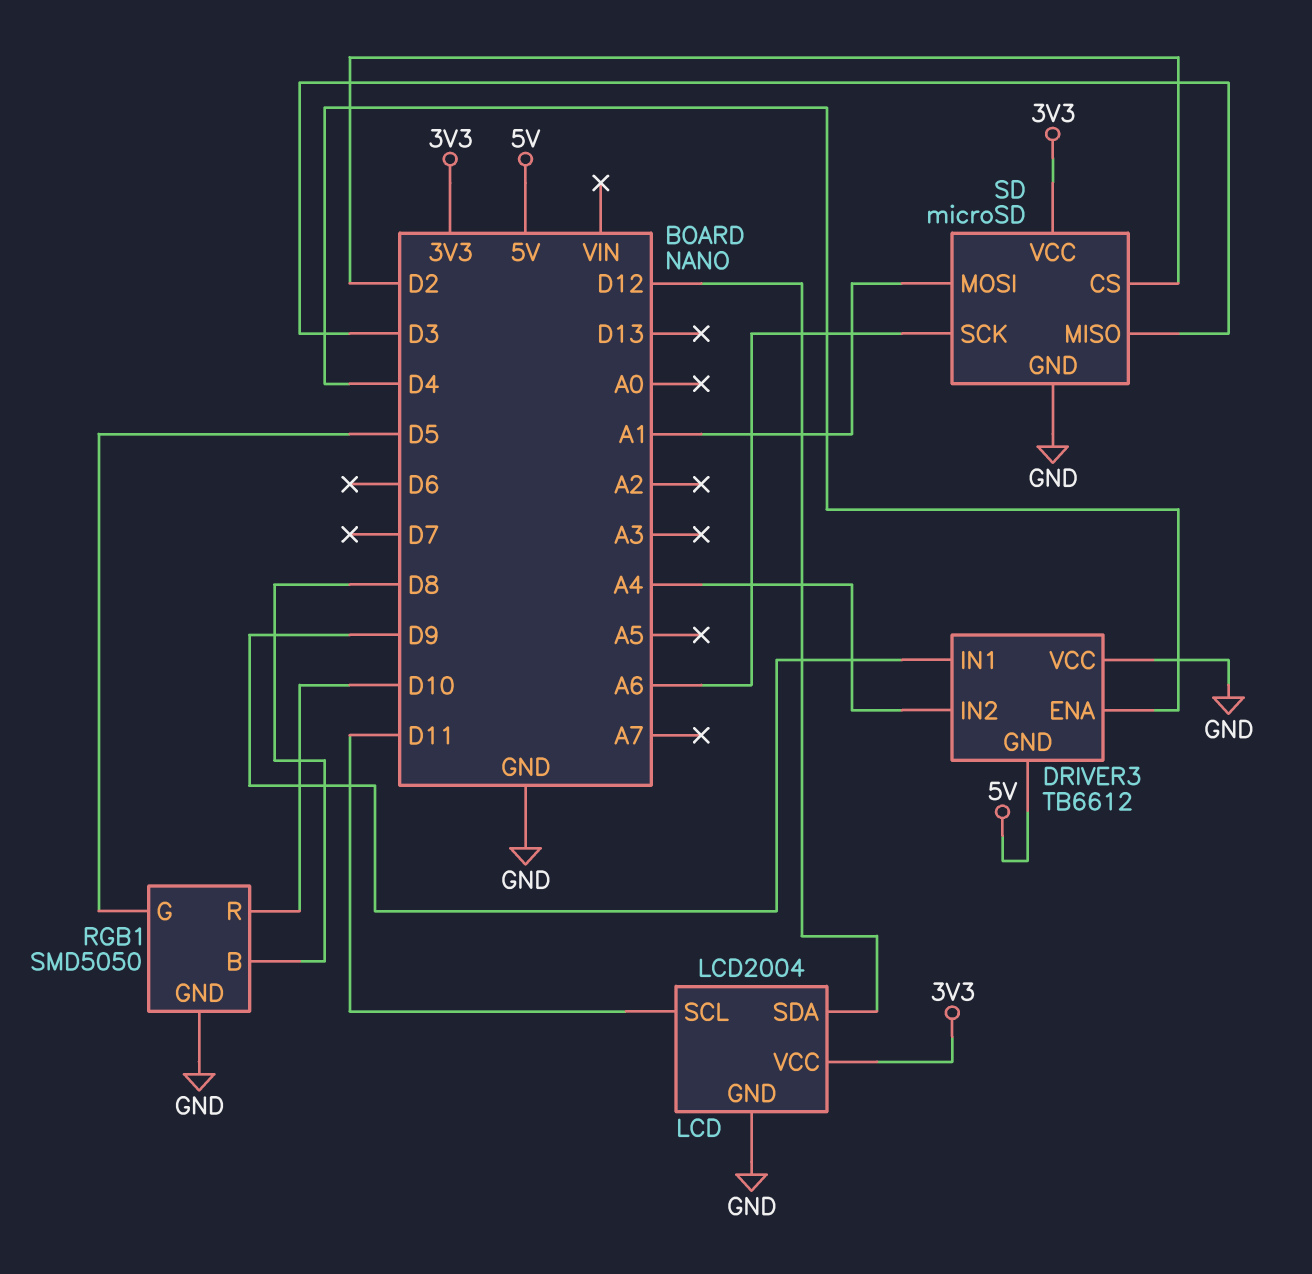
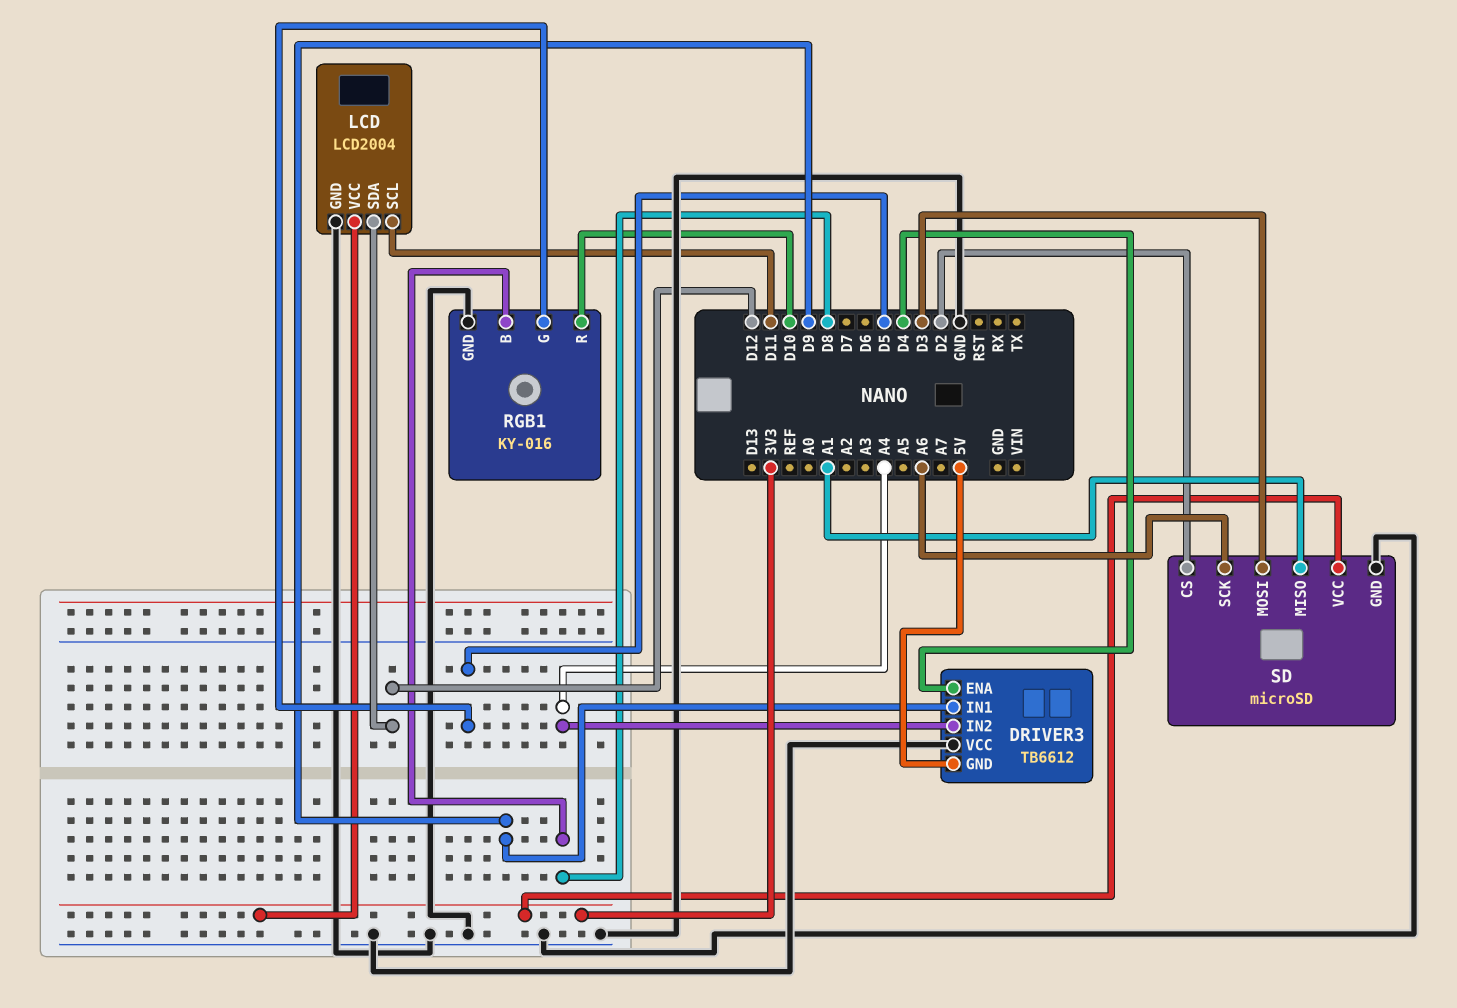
RGB1: SMD5050 -> KY-016
SD pin MISO: D3 -> A1
SD pin MOSI: A1 -> D3

